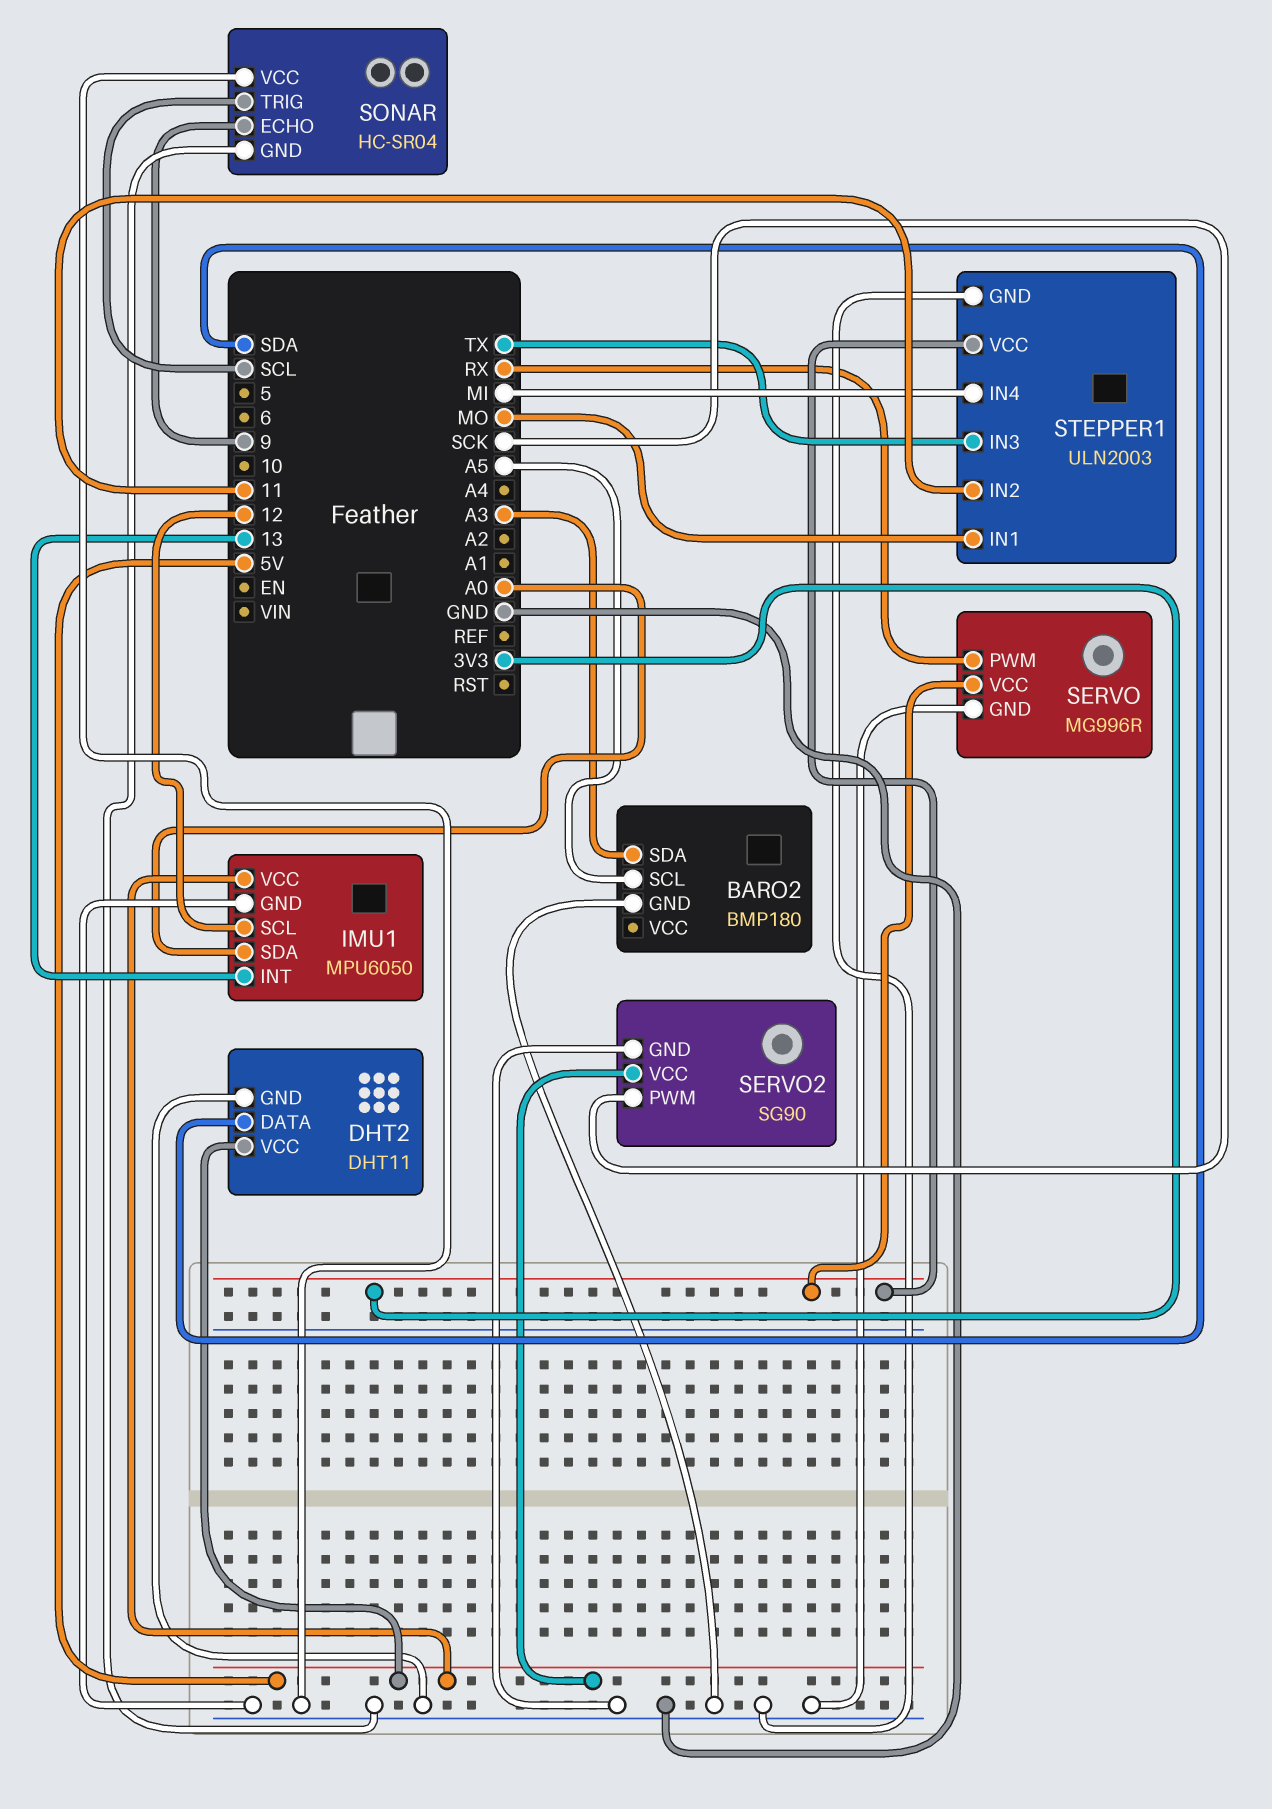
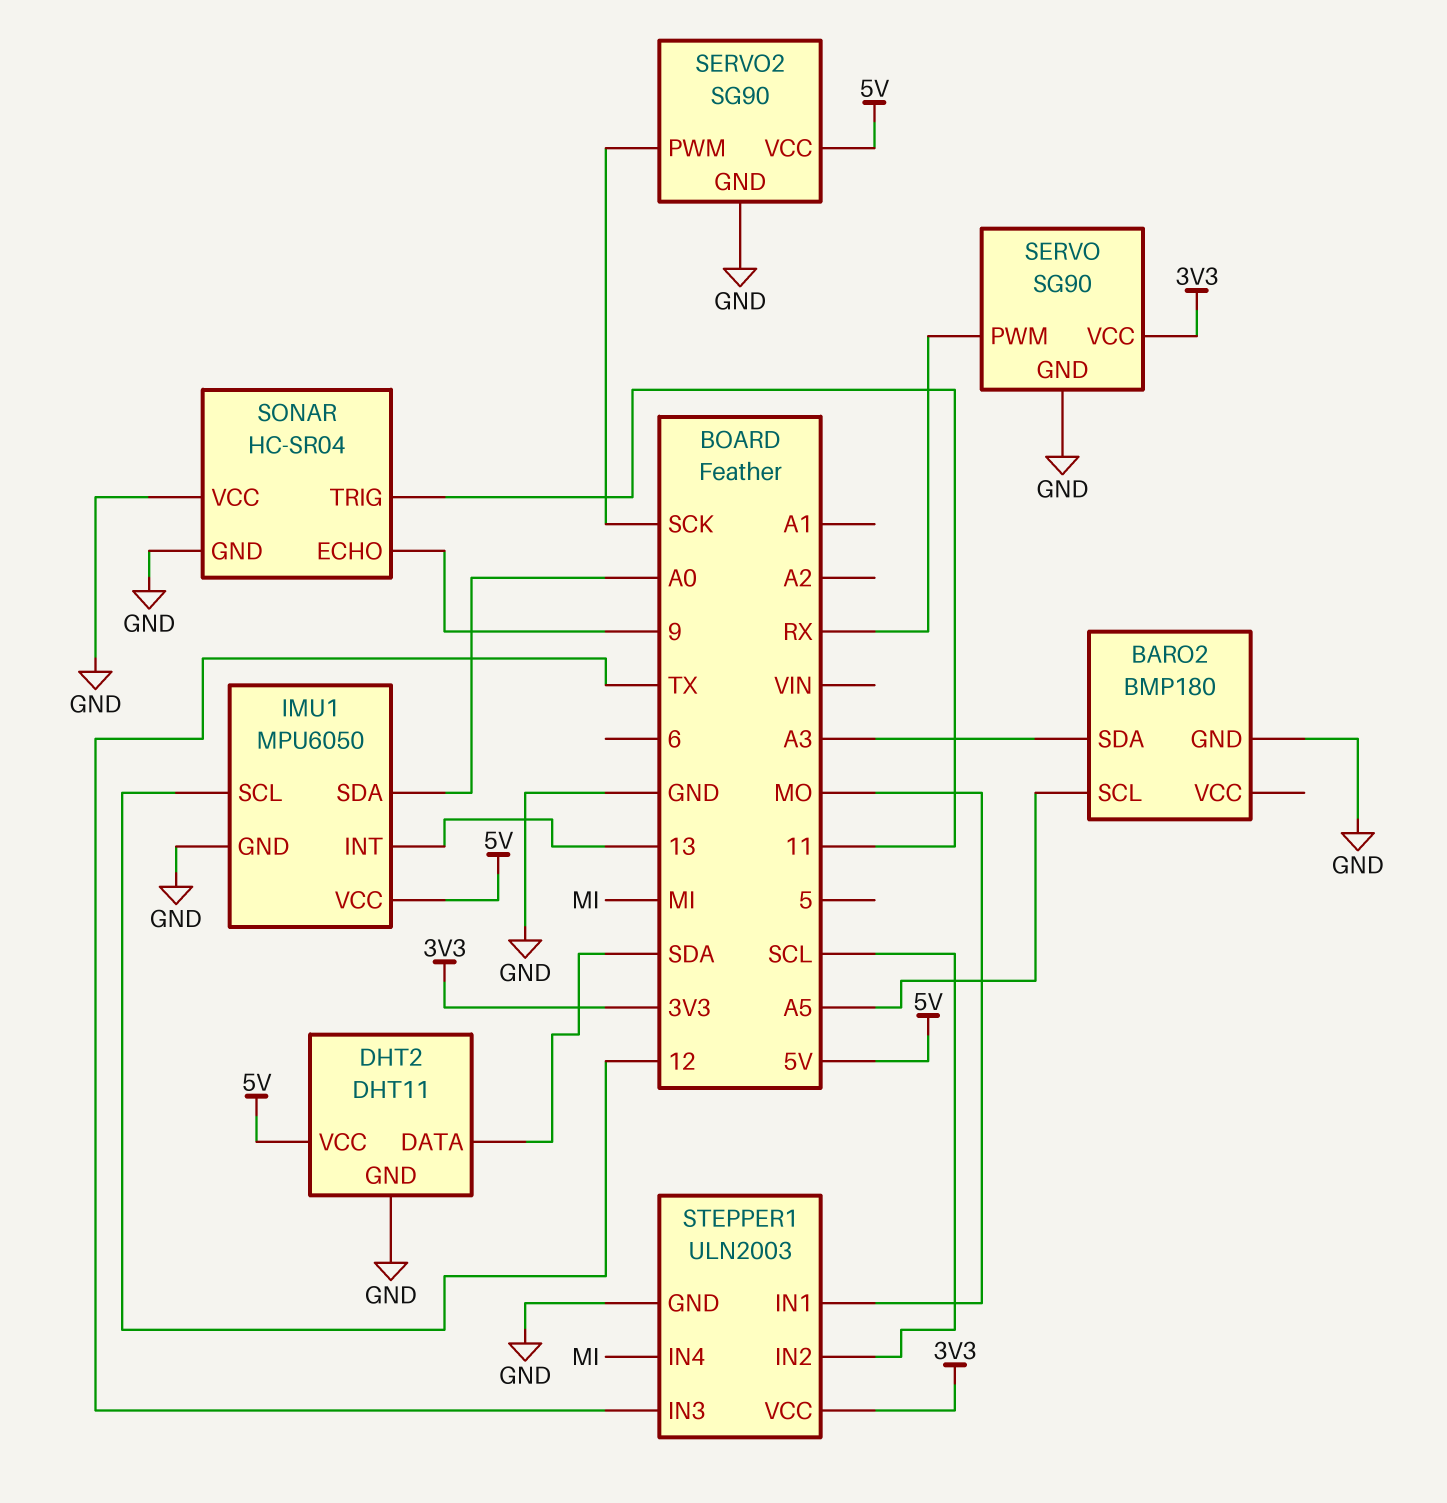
SERVO: MG996R -> SG90
SONAR pin TRIG: SCL -> 11
STEPPER1 pin IN2: 11 -> SCL

